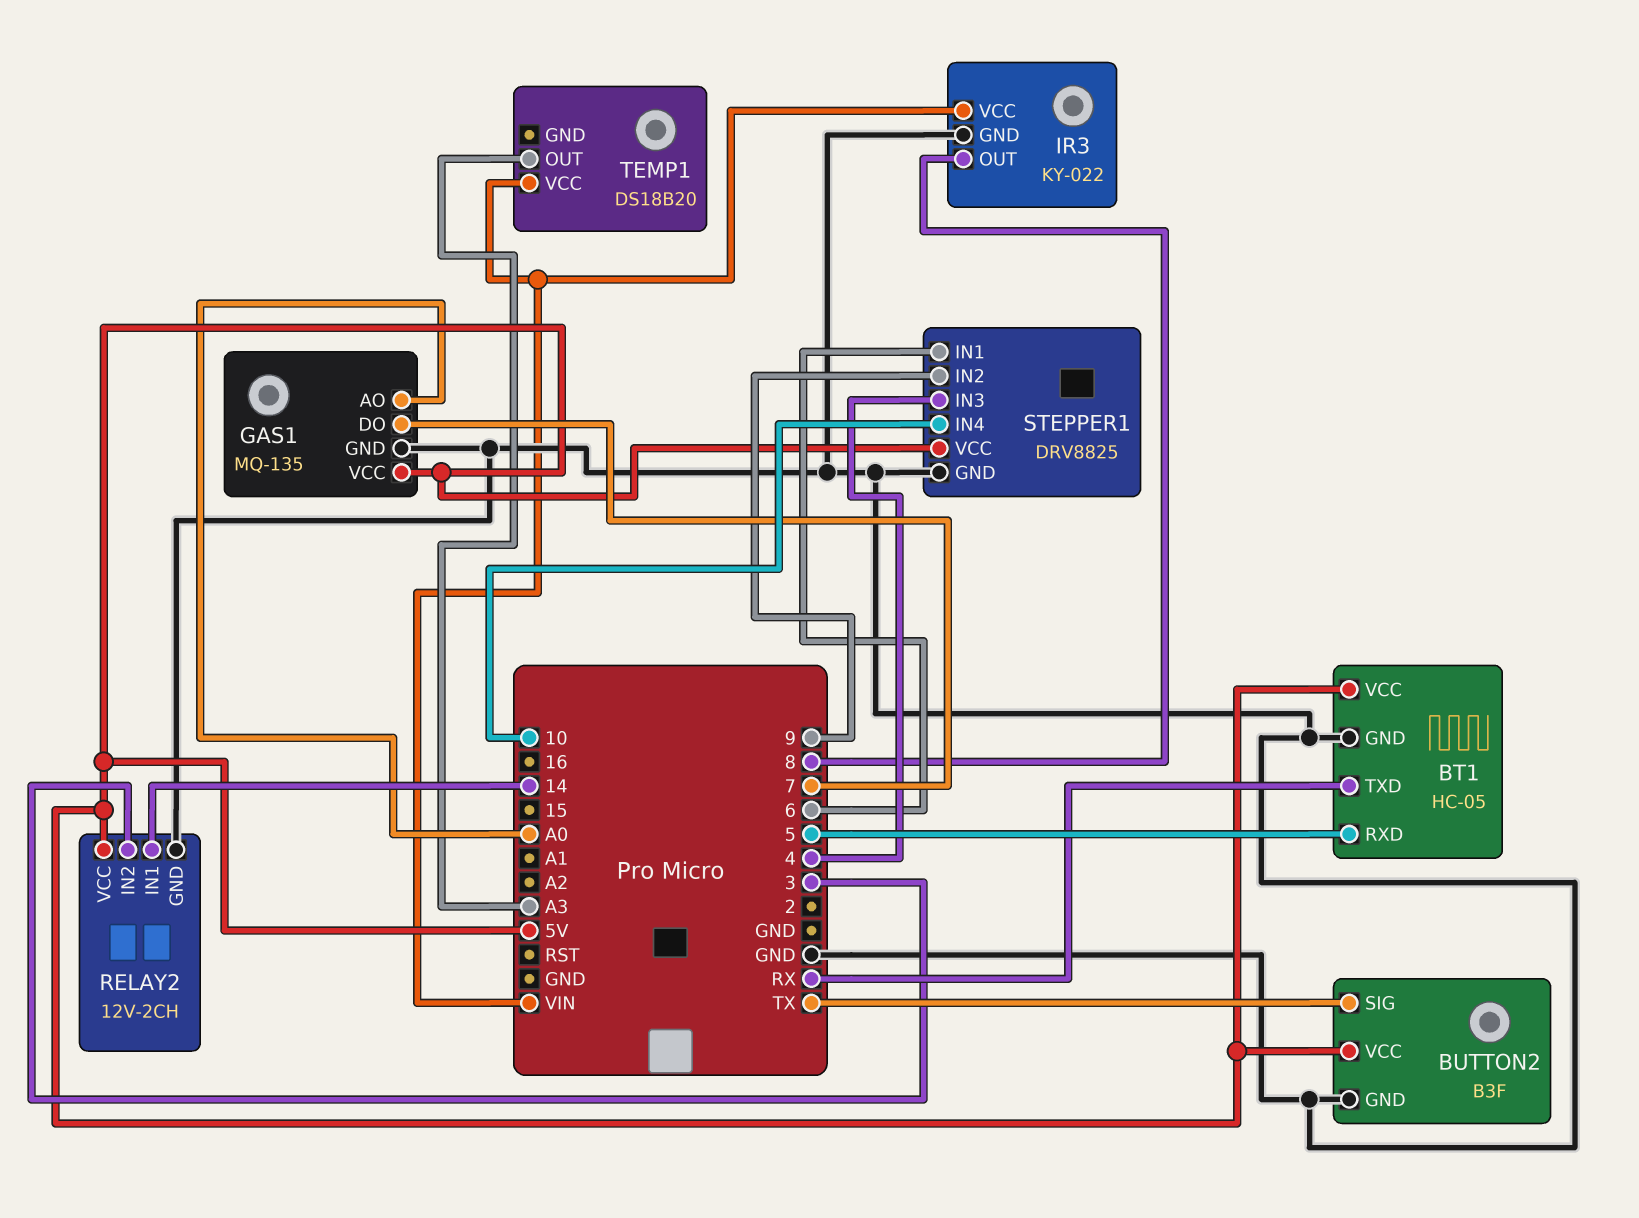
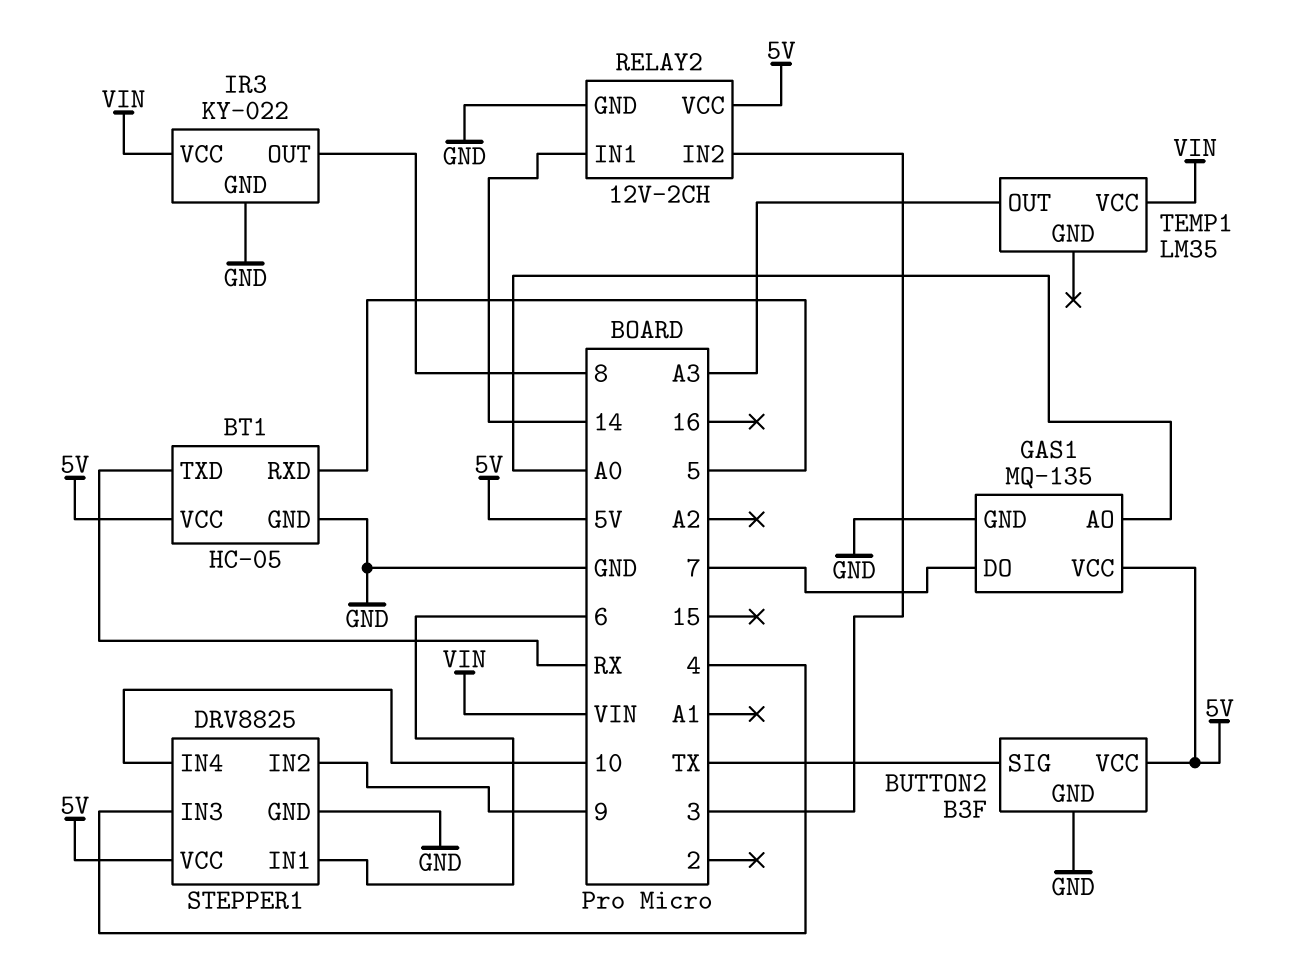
TEMP1: DS18B20 -> LM35

